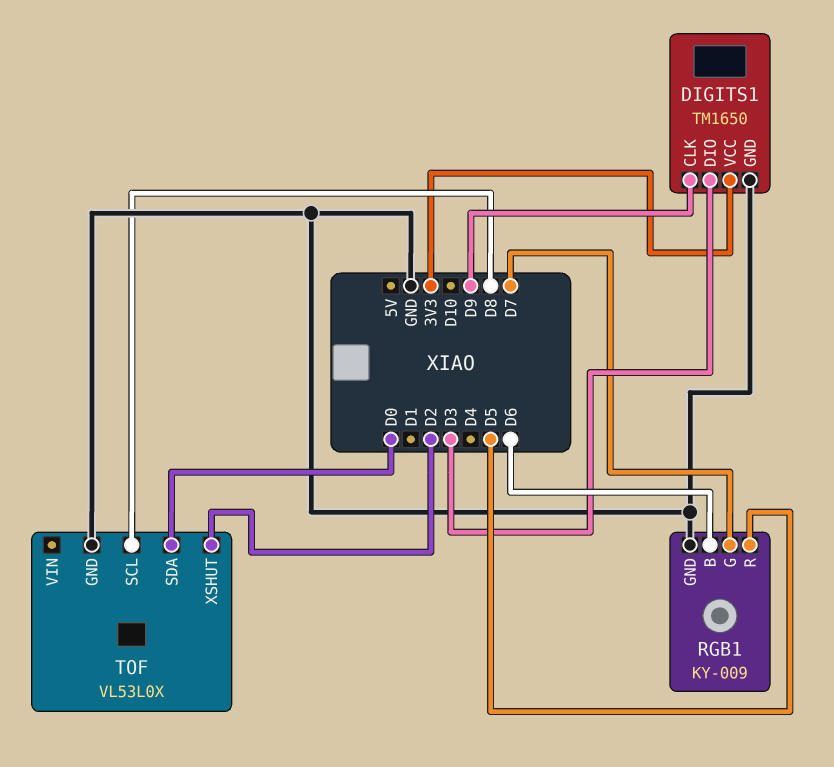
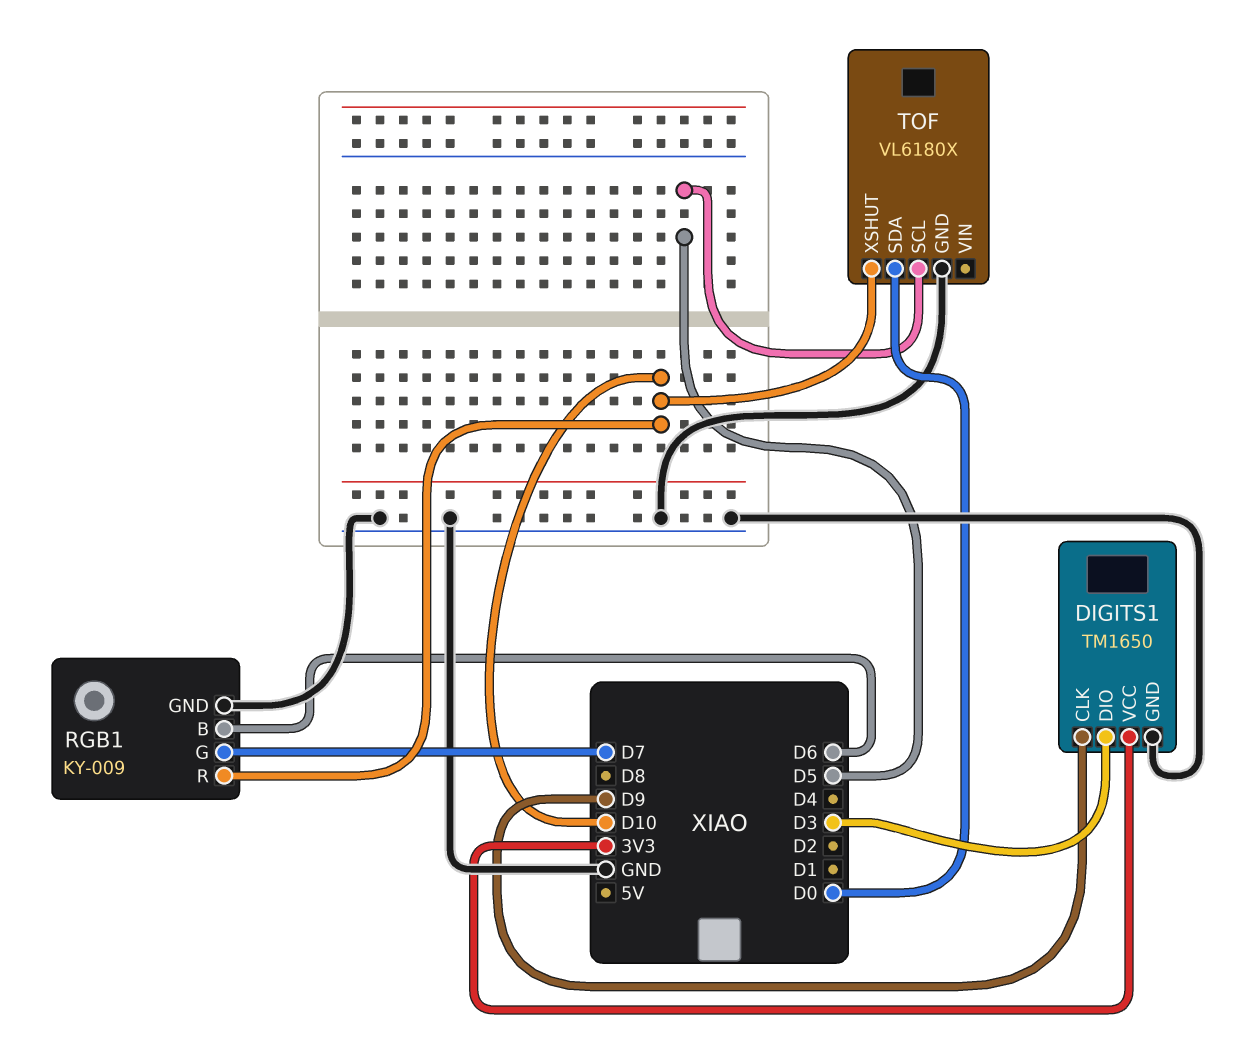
RGB1 pin R: D5 -> D10
TOF: VL53L0X -> VL6180X
TOF pin SCL: D8 -> D5
TOF pin XSHUT: D2 -> D10

